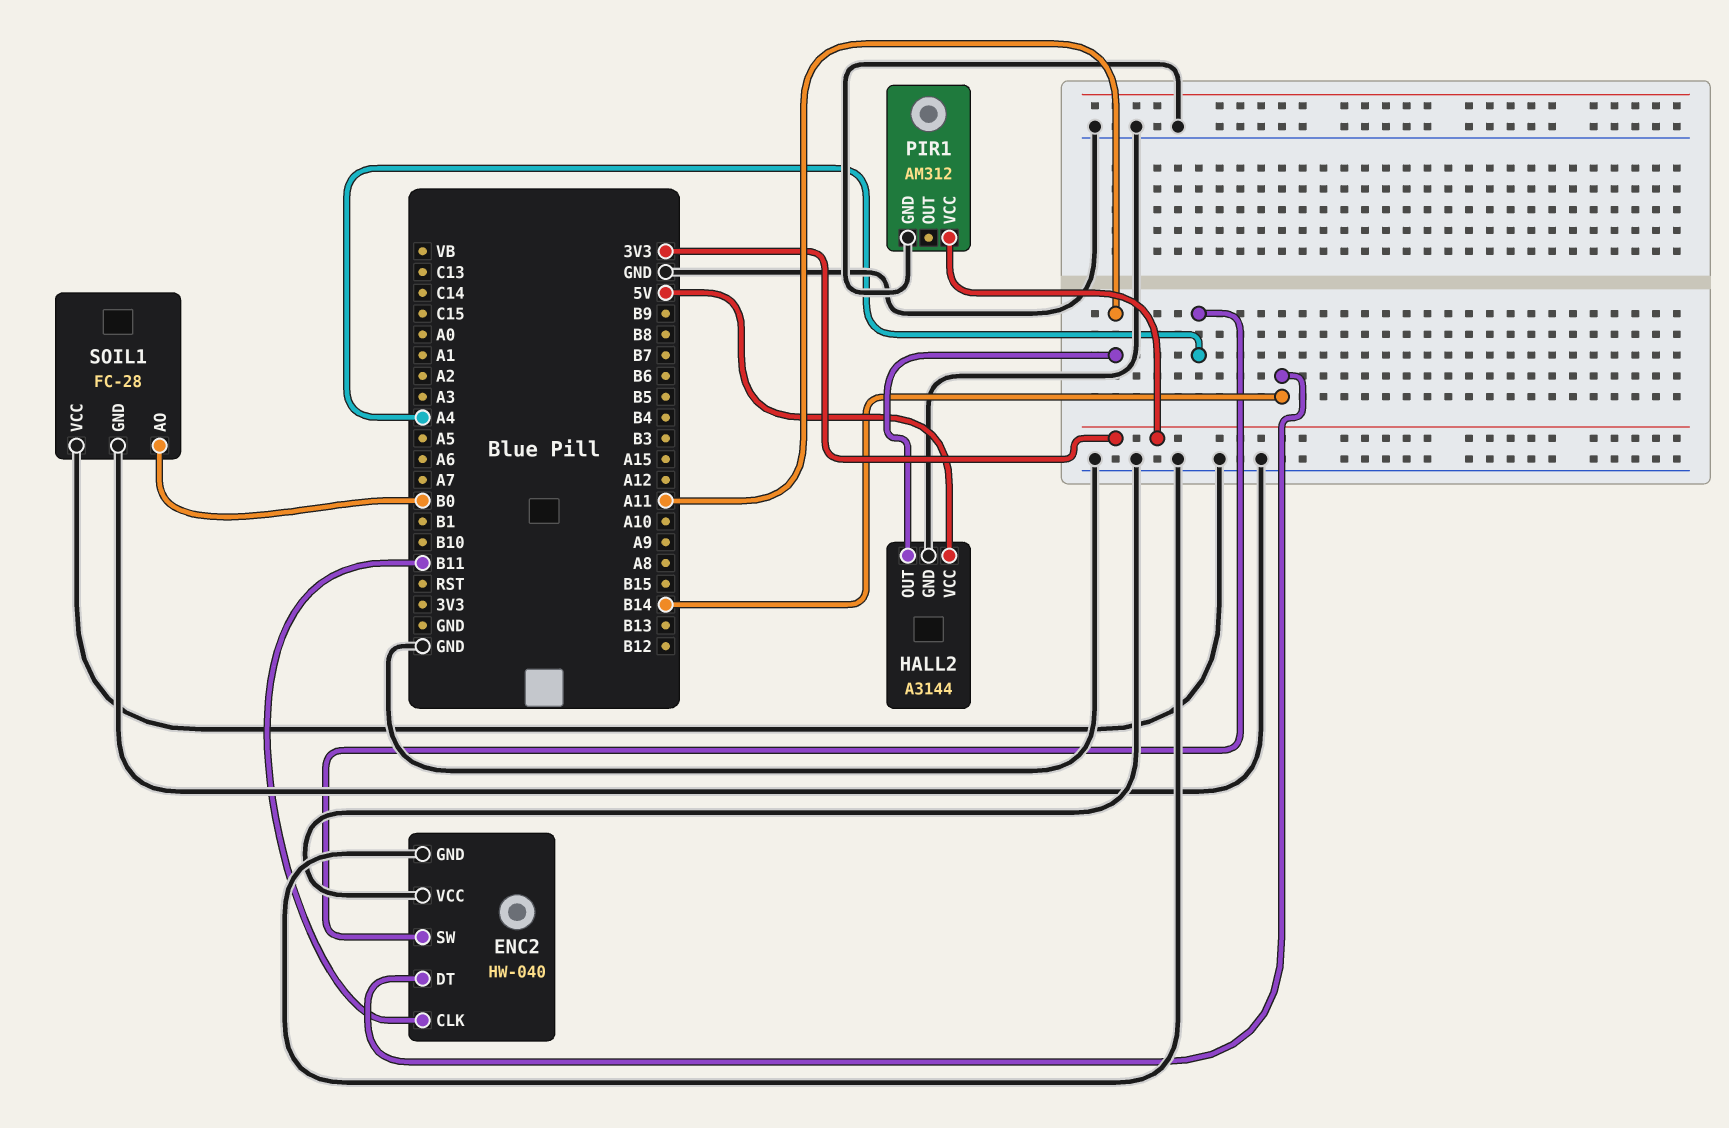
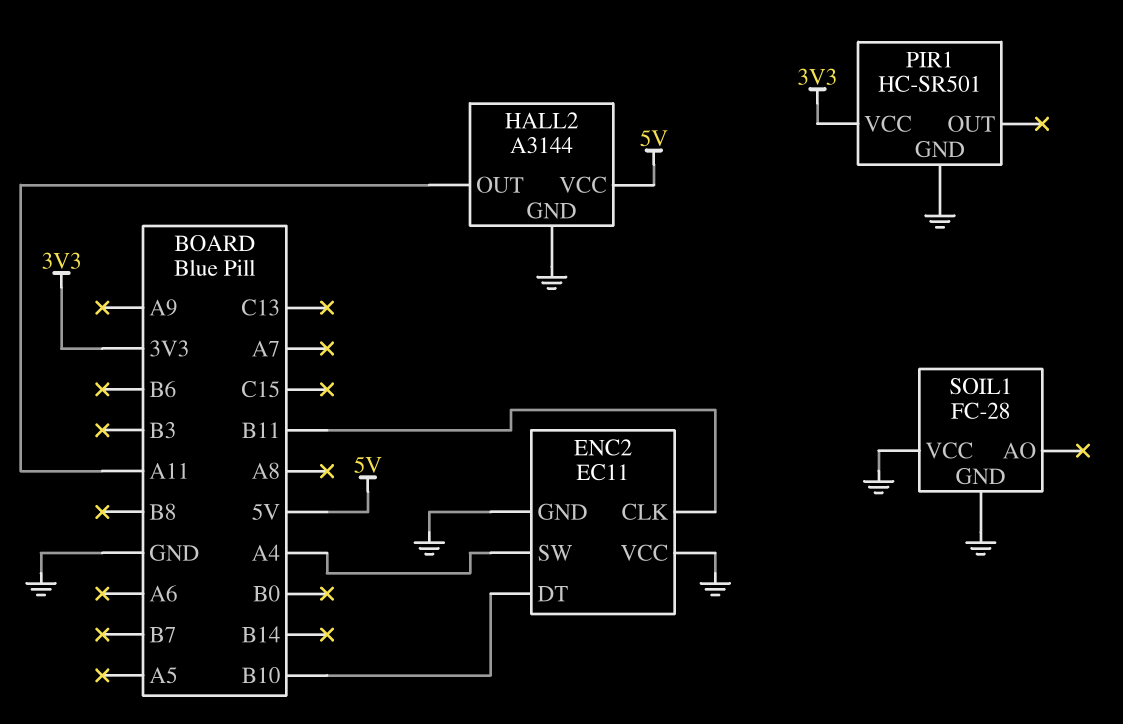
ENC2: HW-040 -> EC11
ENC2 pin DT: B14 -> B10
PIR1: AM312 -> HC-SR501
SOIL1 pin AO: B0 -> none

